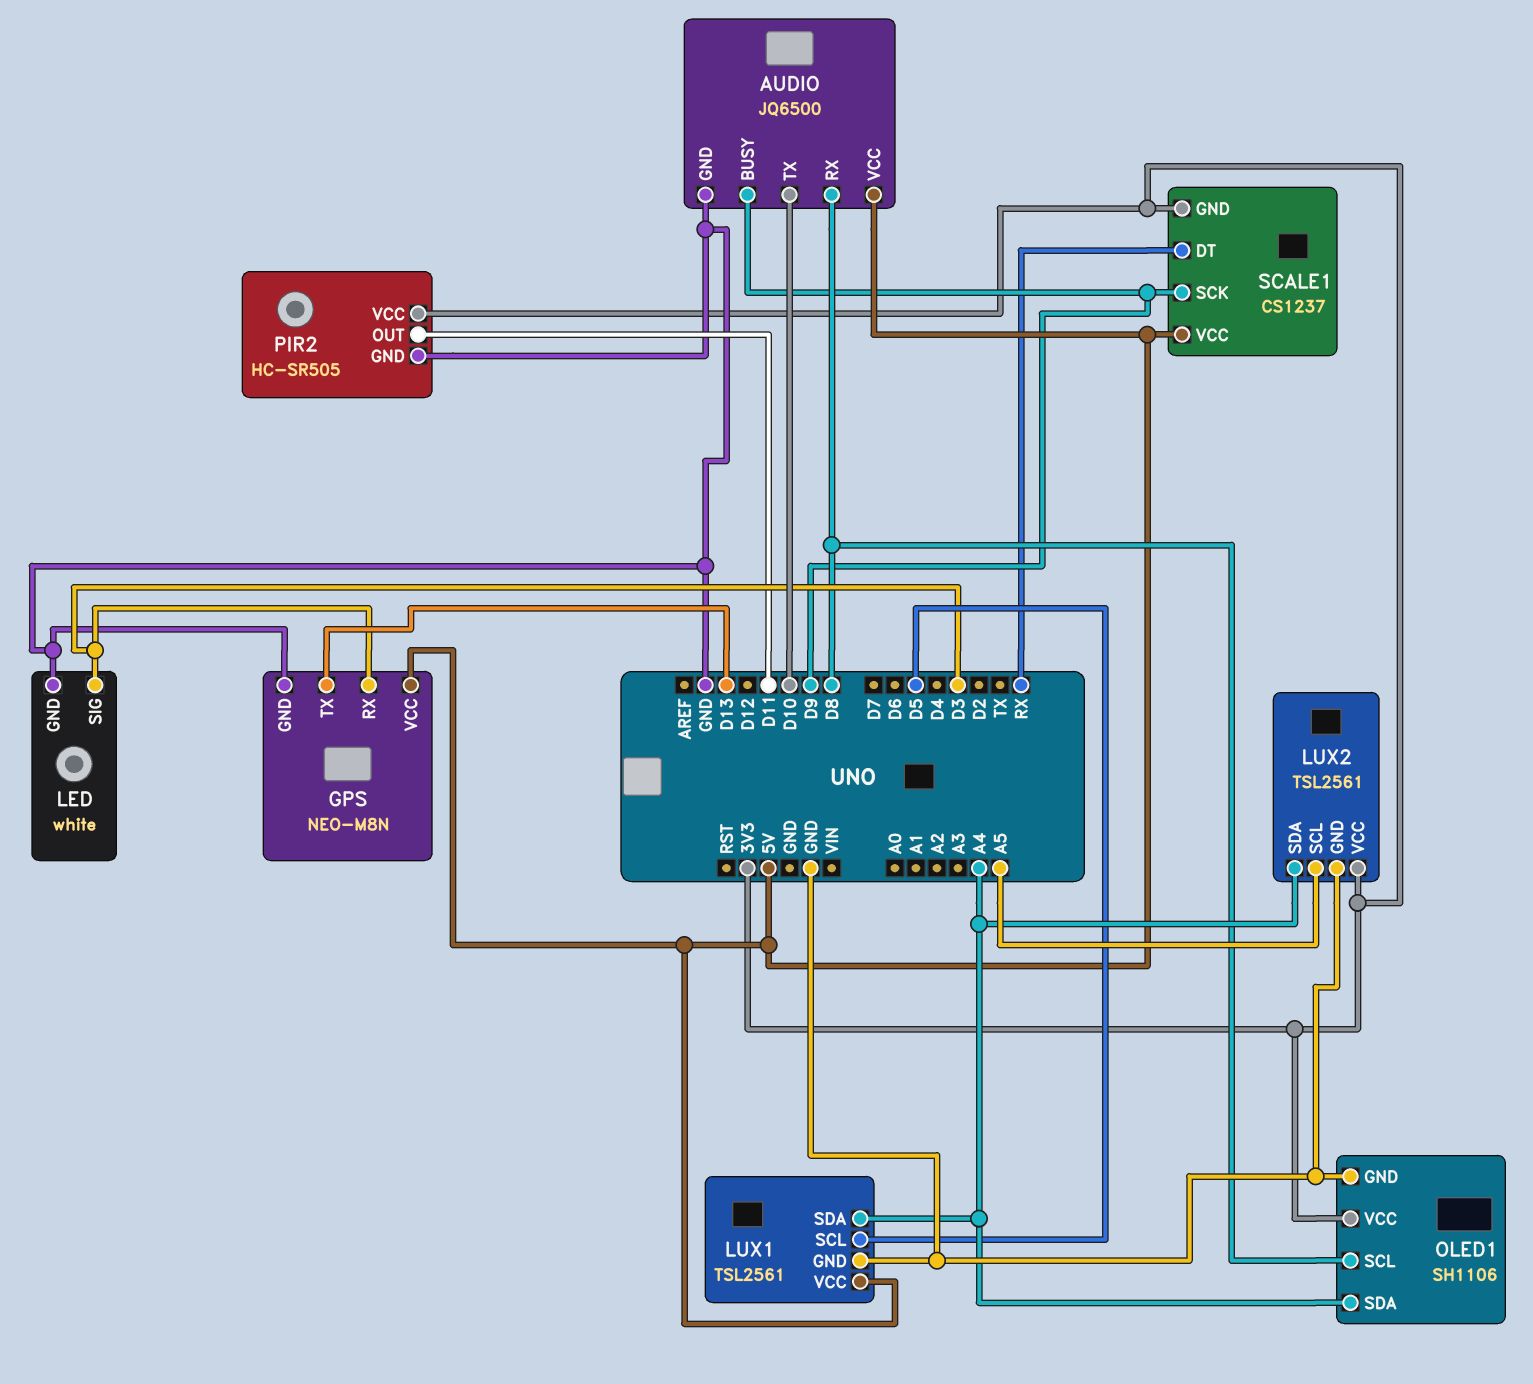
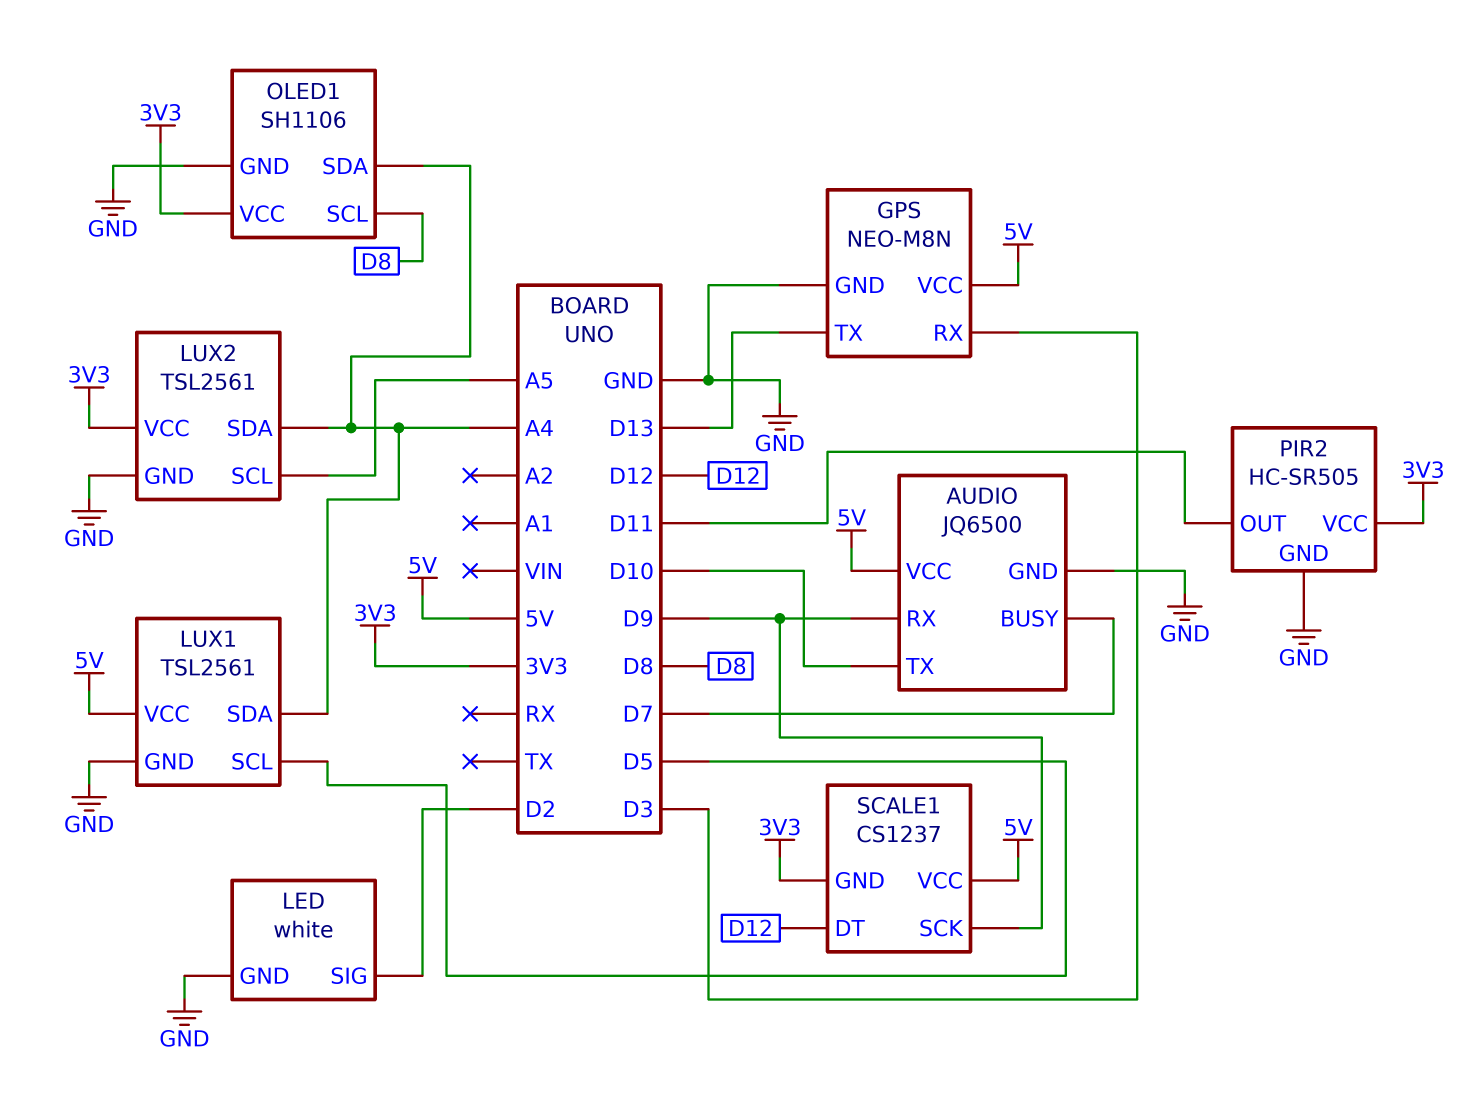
AUDIO pin BUSY: D9 -> D7
AUDIO pin RX: D8 -> D9
LED pin SIG: D3 -> D2
SCALE1 pin DT: RX -> D12

